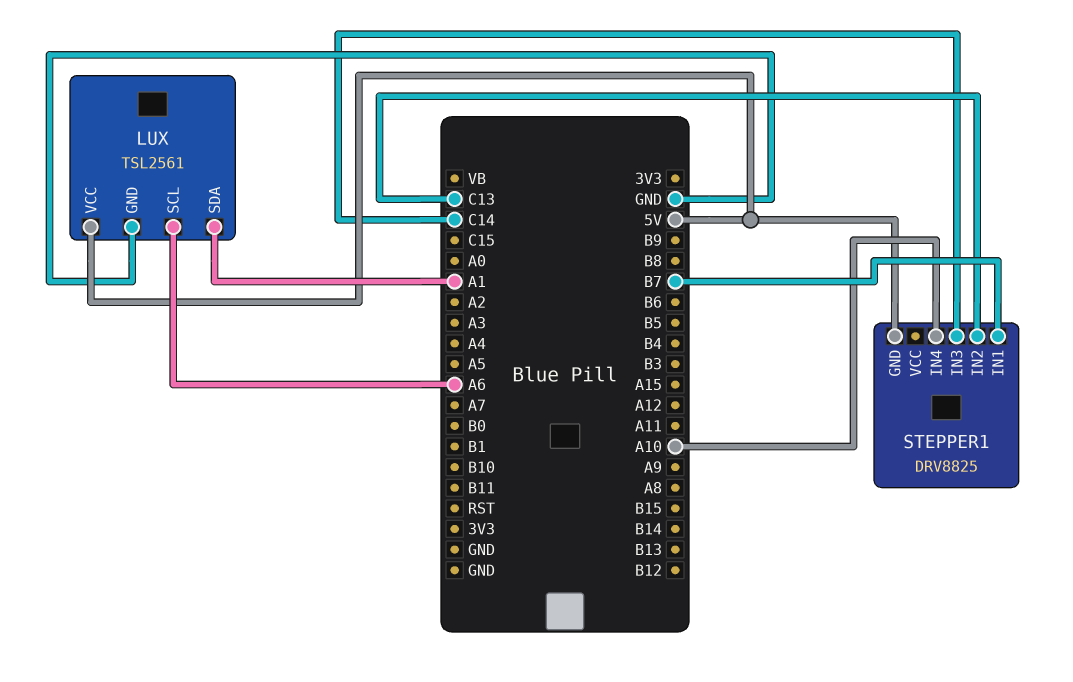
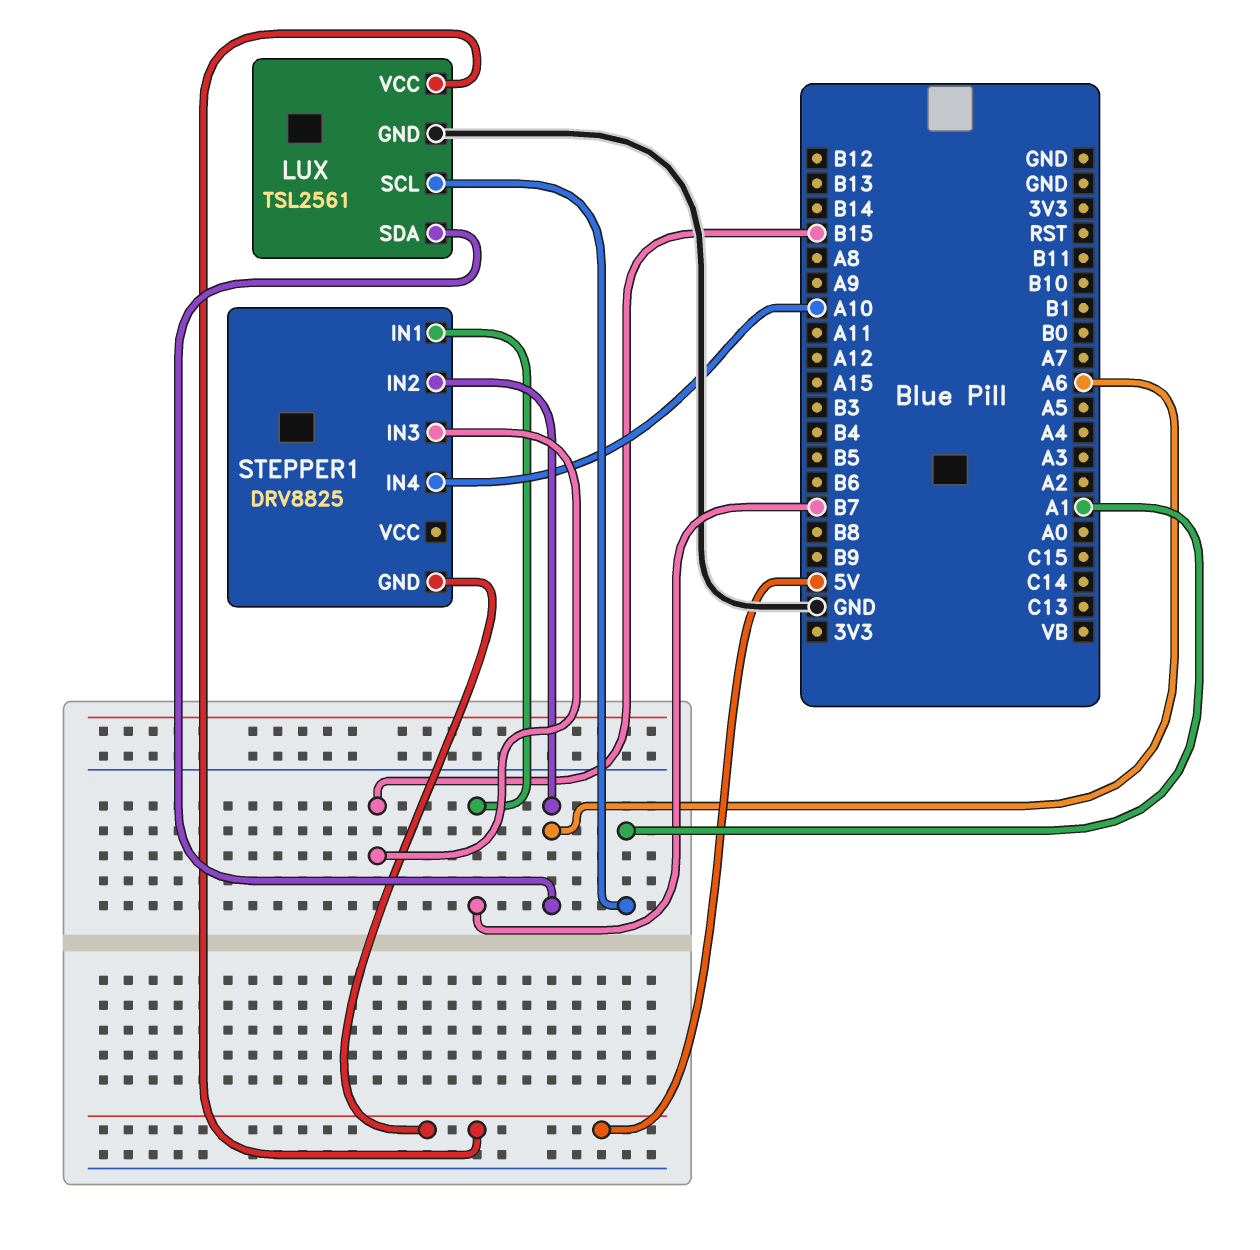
LUX pin SCL: A6 -> A1
LUX pin SDA: A1 -> A6
STEPPER1 pin IN2: C13 -> A6
STEPPER1 pin IN3: C14 -> B15

